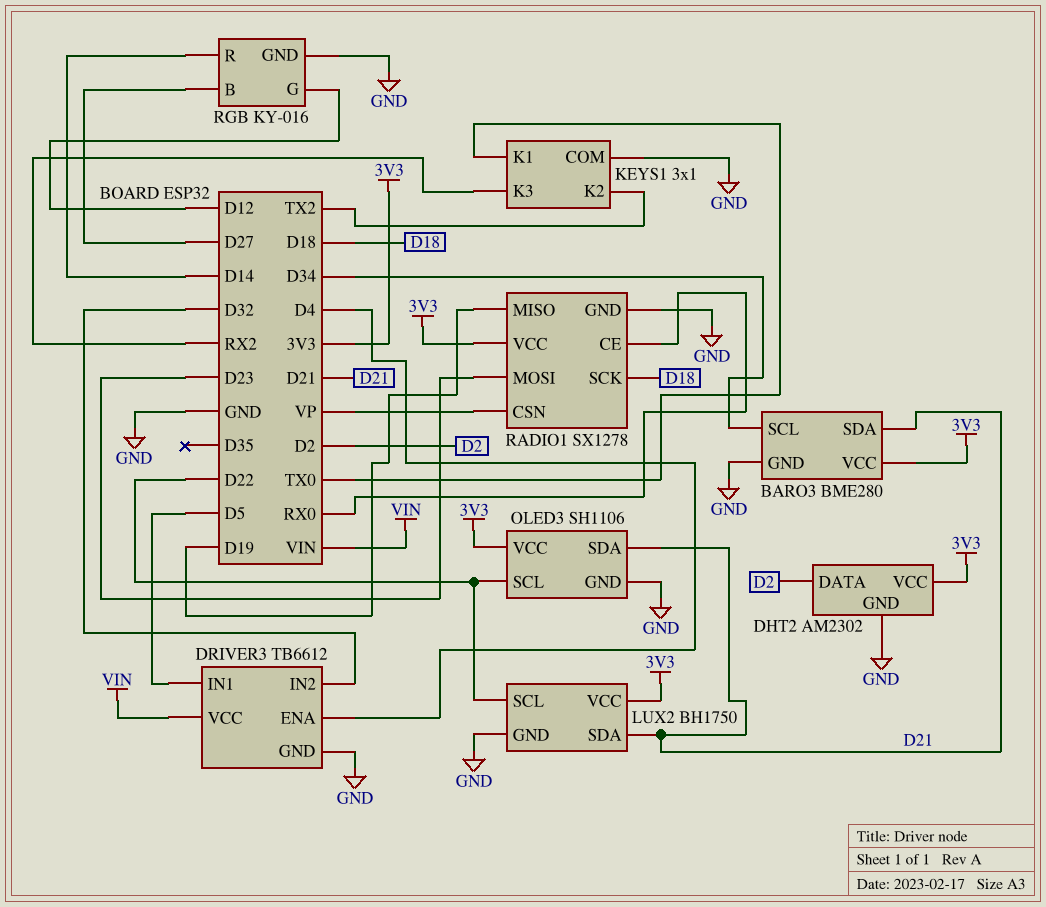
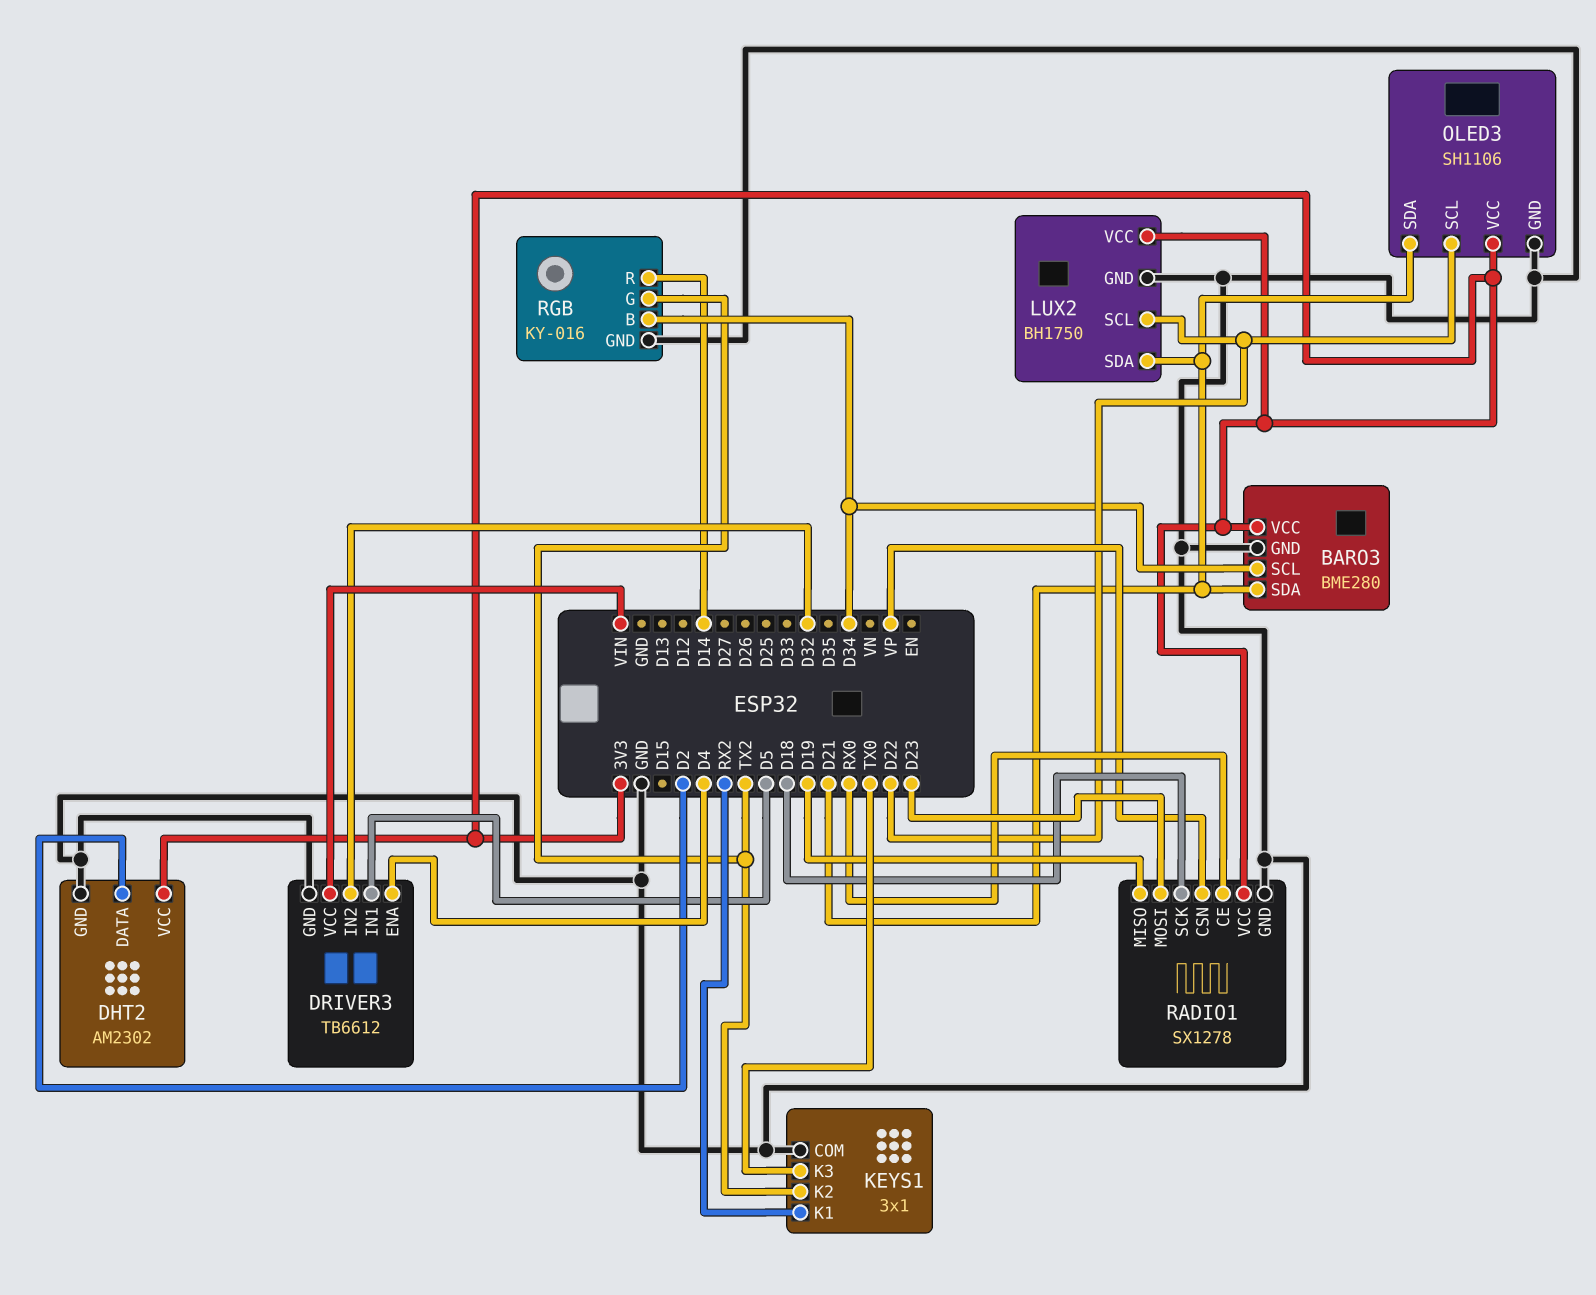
KEYS1 pin K1: TX0 -> RX2
KEYS1 pin K3: RX2 -> TX0
RGB pin B: D27 -> D34
RGB pin G: D12 -> TX2

